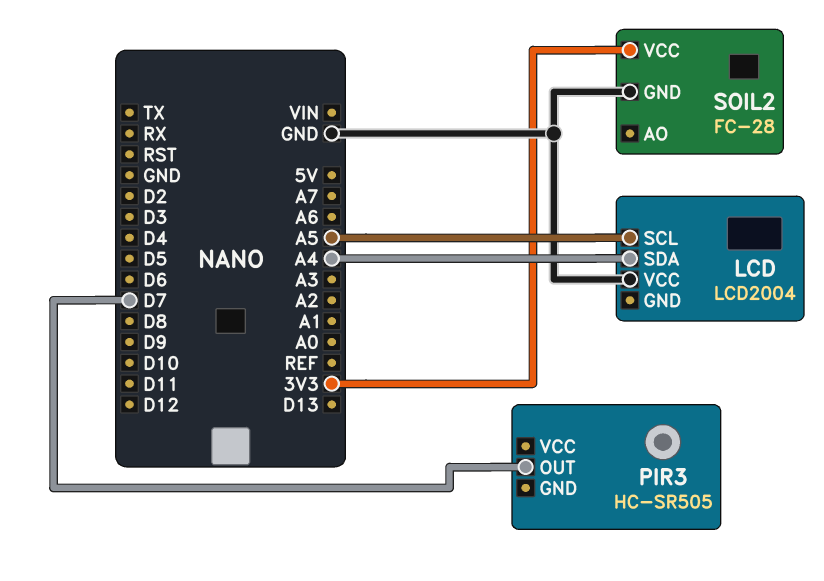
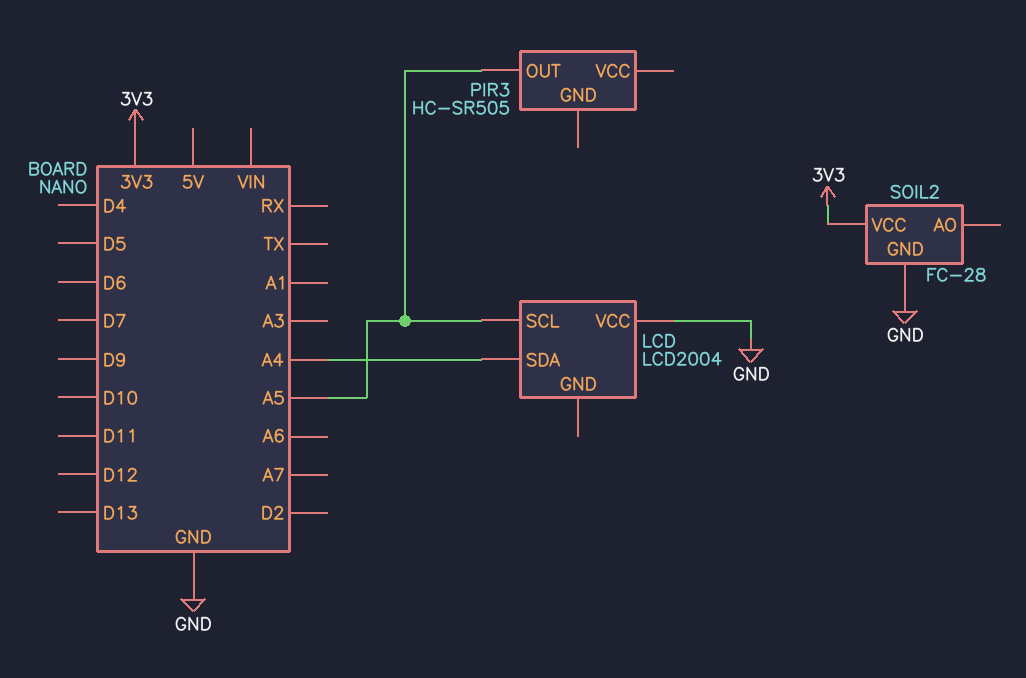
PIR3 pin OUT: D7 -> A5

